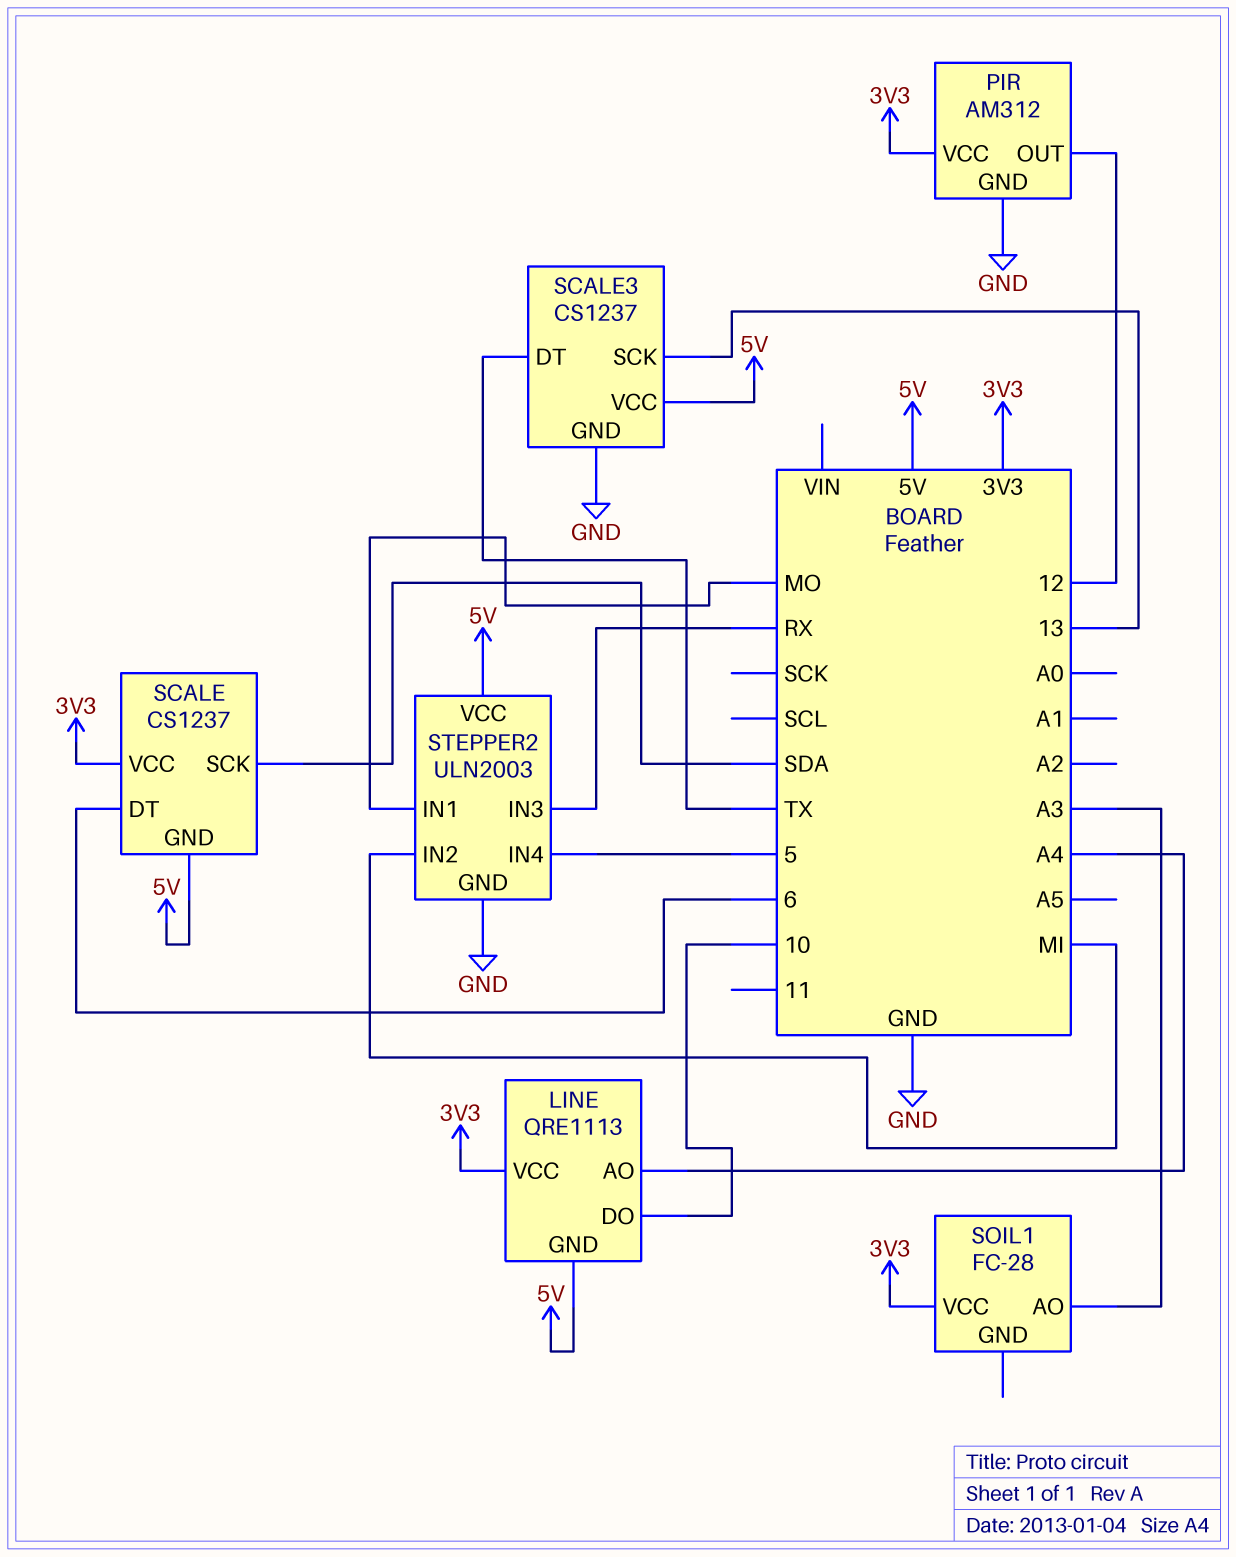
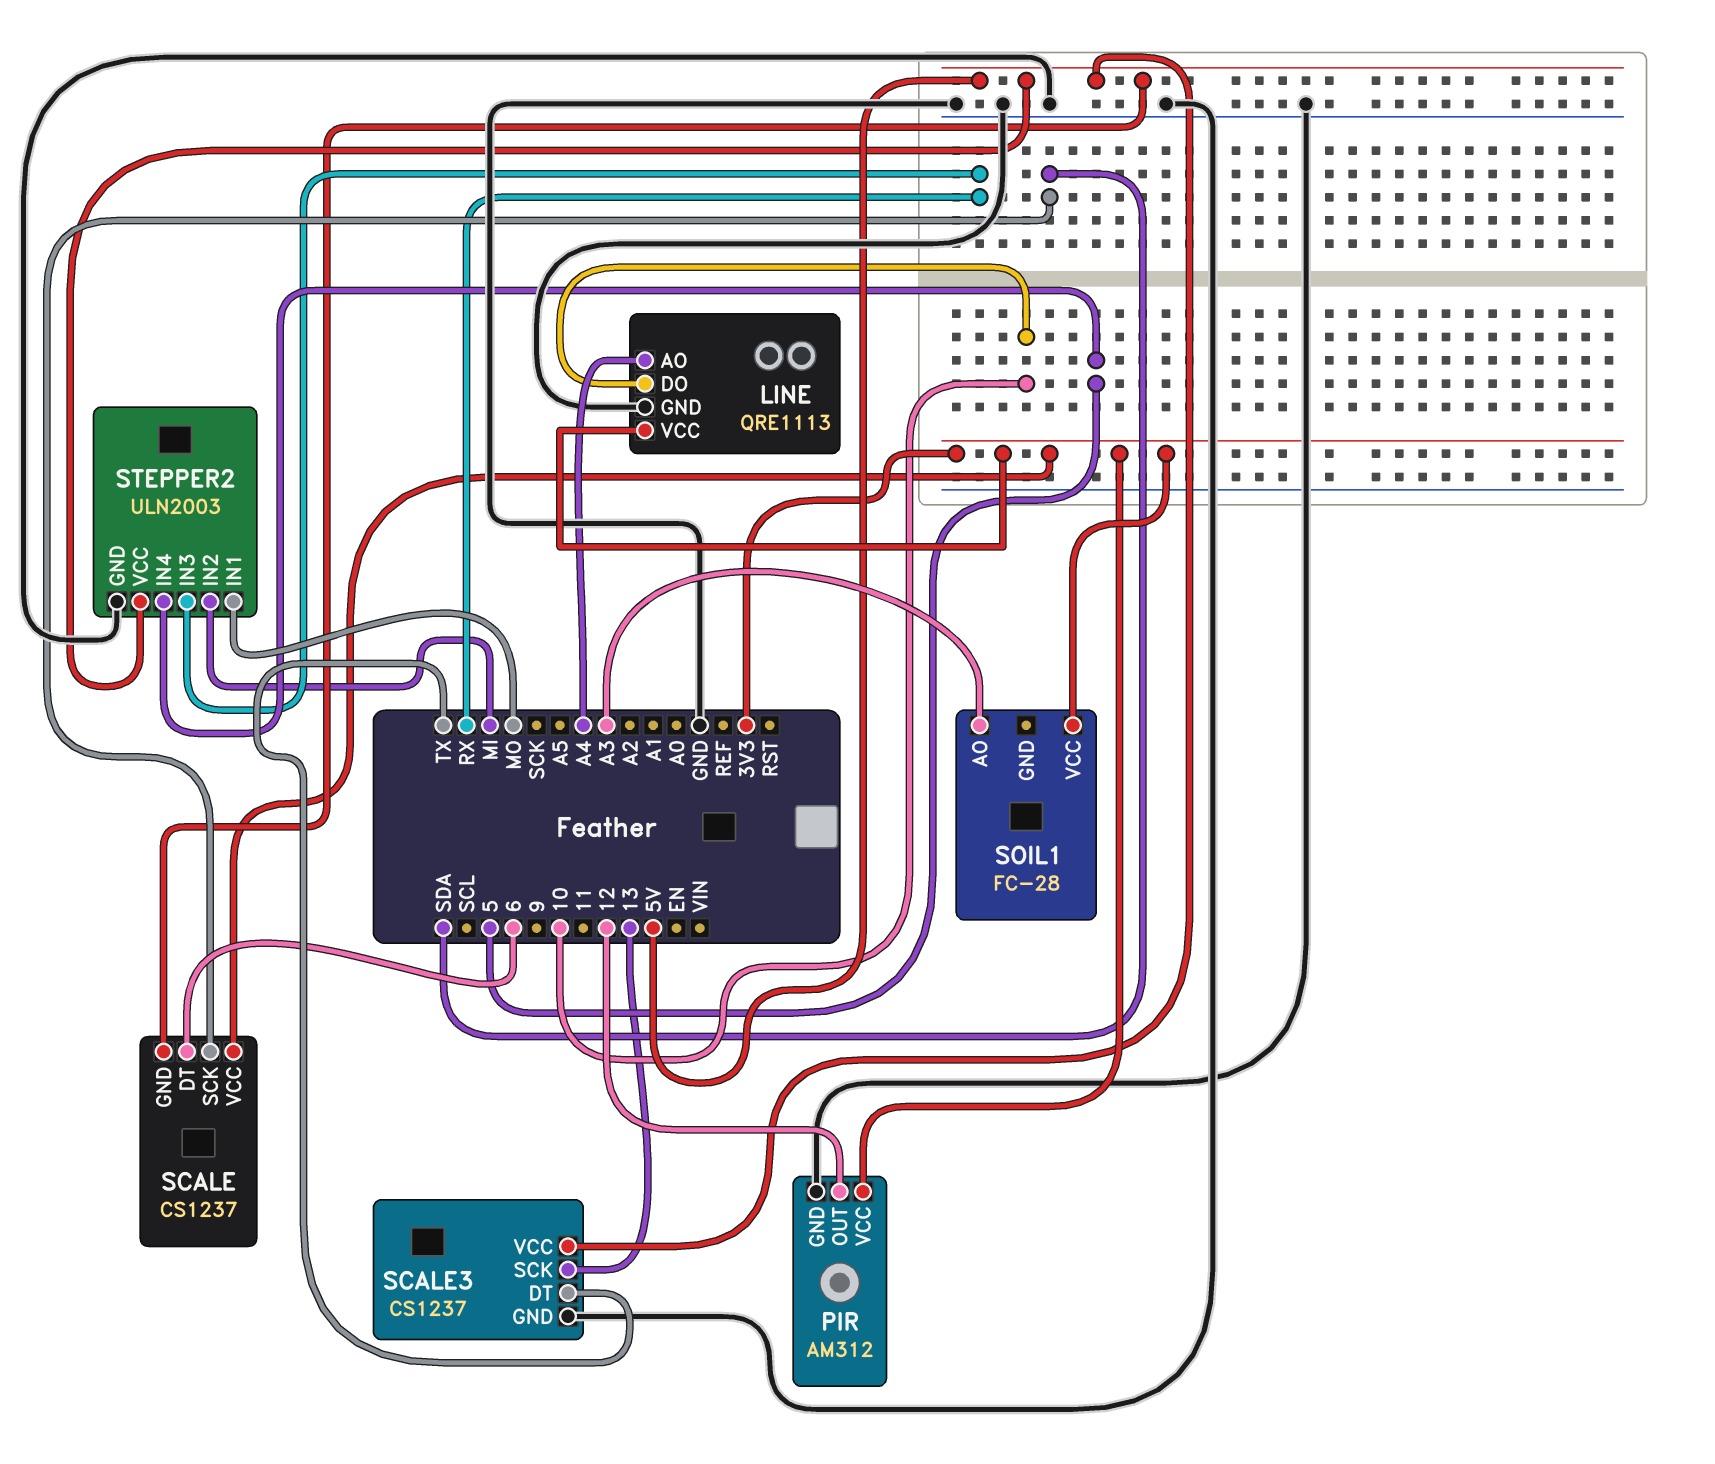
LINE pin GND: 5V -> GND

